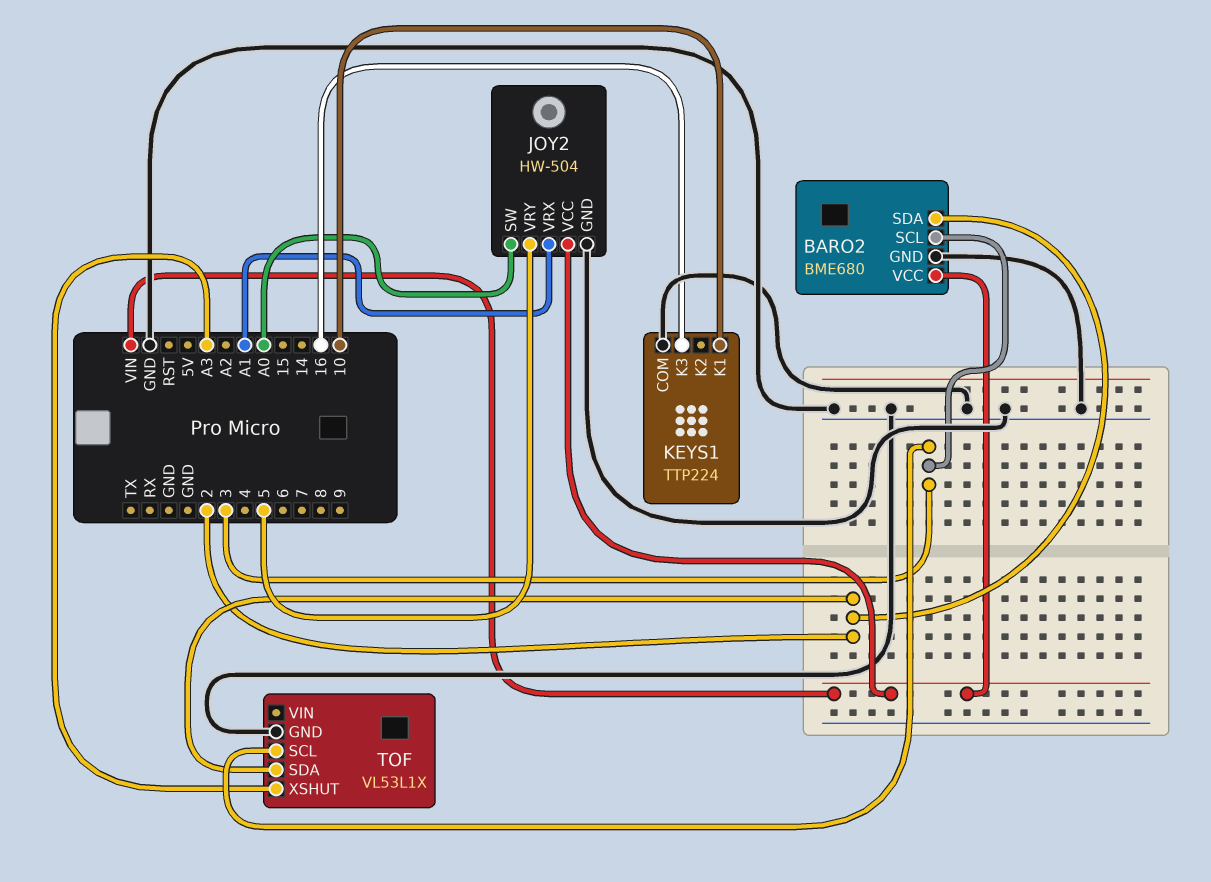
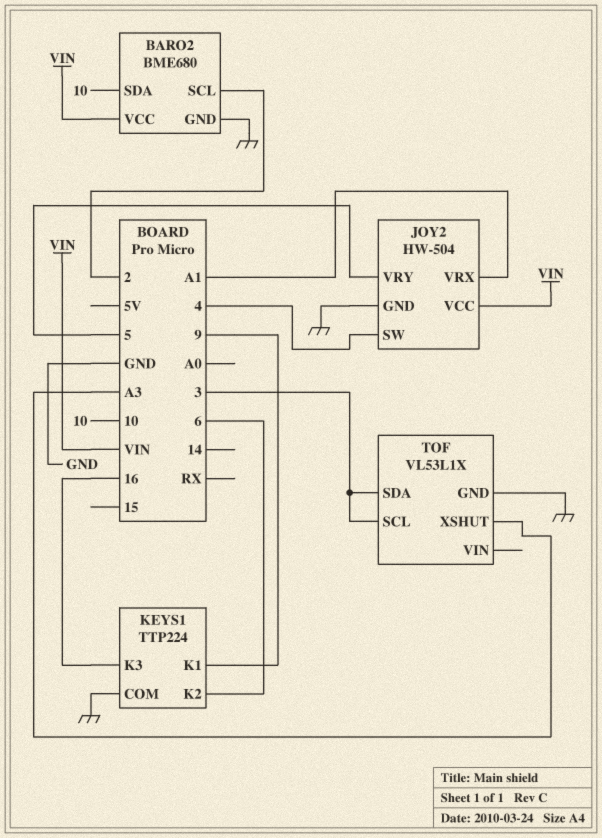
BARO2 pin SCL: 3 -> 2
BARO2 pin SDA: 2 -> 10
JOY2 pin SW: A0 -> 4
KEYS1 pin K1: 10 -> 9
KEYS1 pin K2: none -> 6
TOF pin SDA: 2 -> 3

